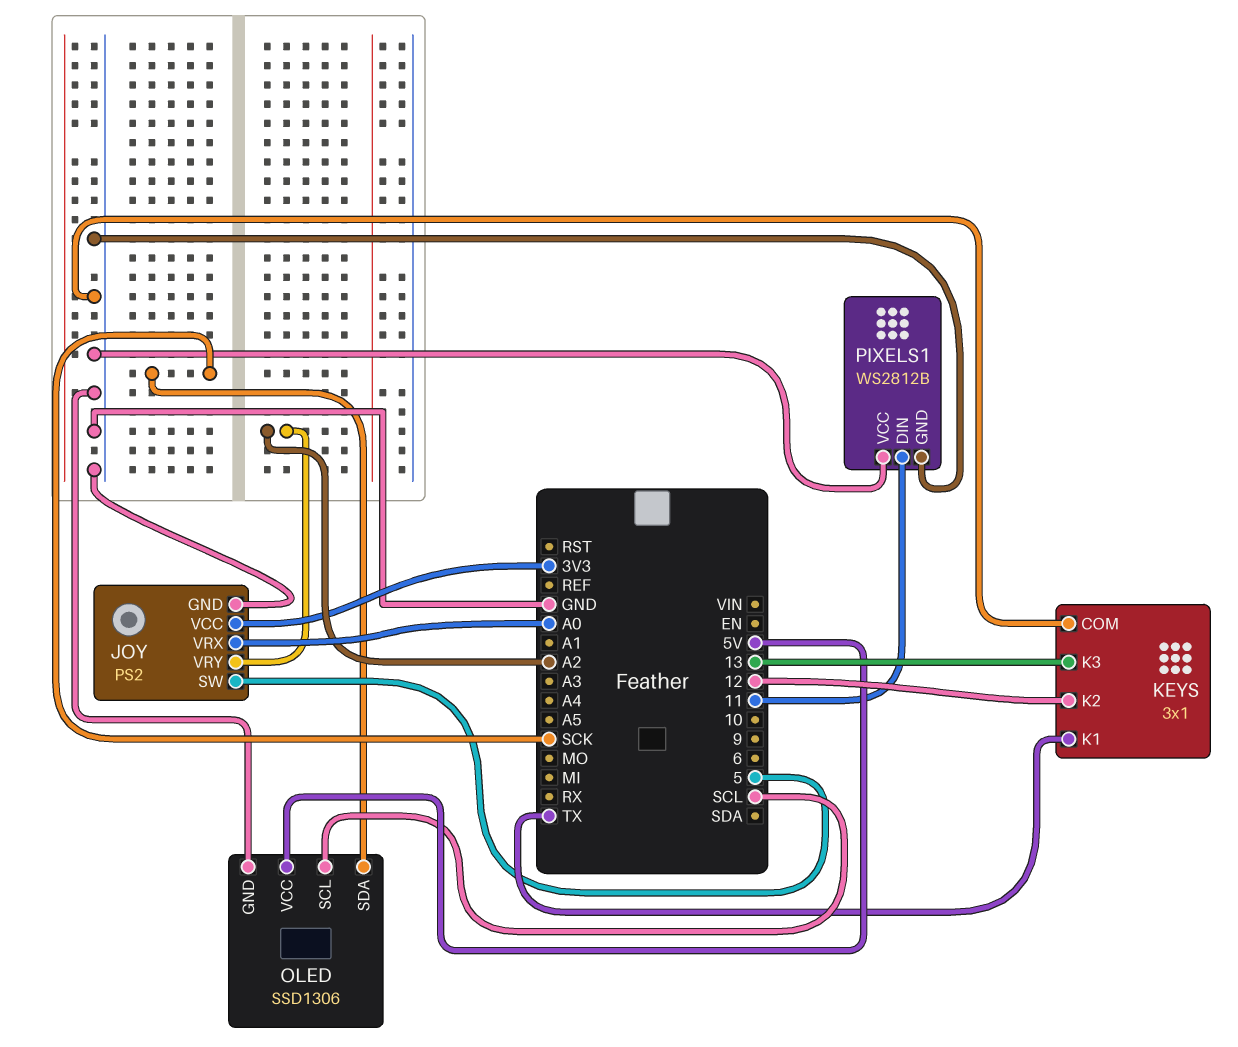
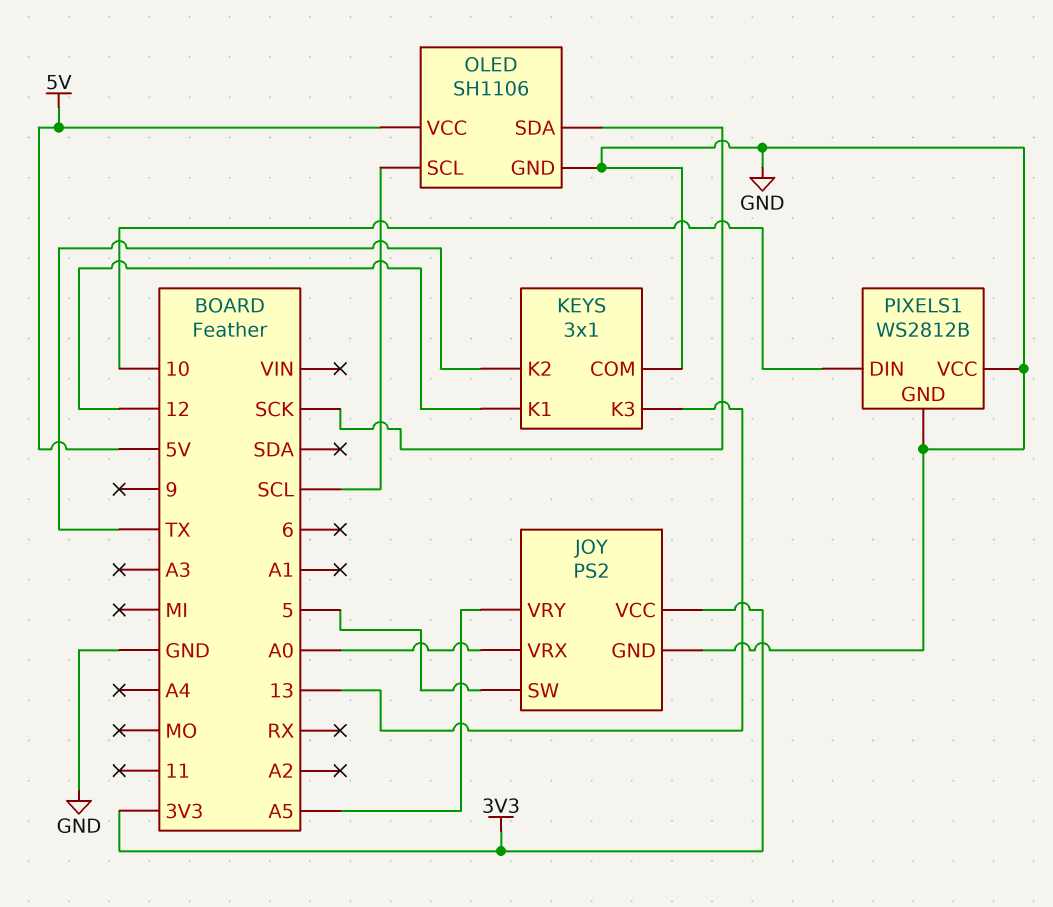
JOY pin VRY: A2 -> A5
KEYS pin K1: TX -> 12
KEYS pin K2: 12 -> TX
OLED: SSD1306 -> SH1106
PIXELS1 pin DIN: 11 -> 10

